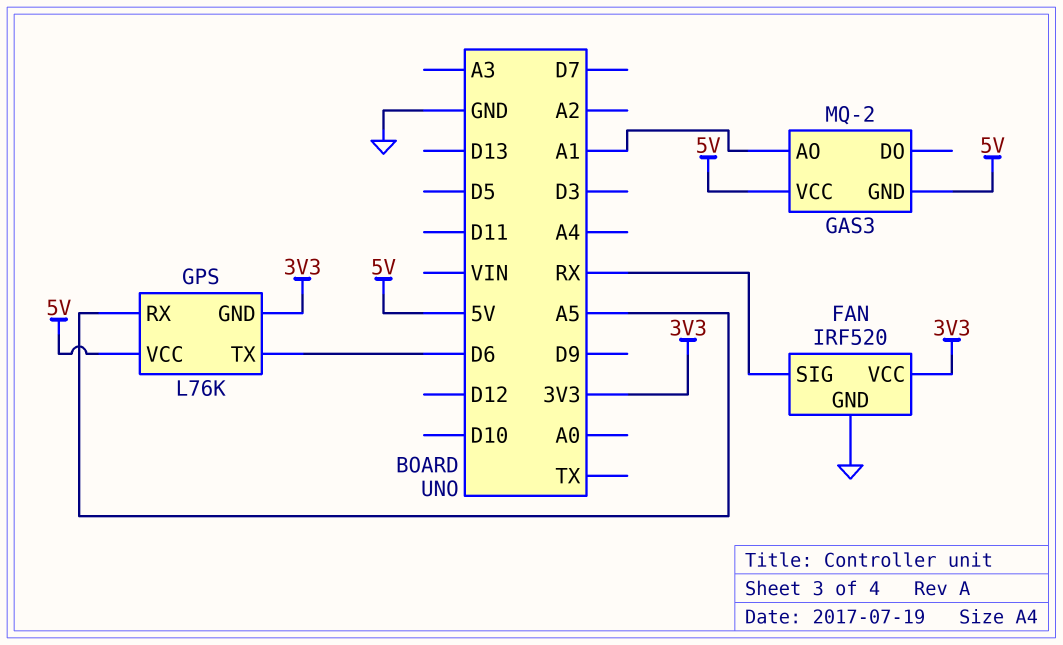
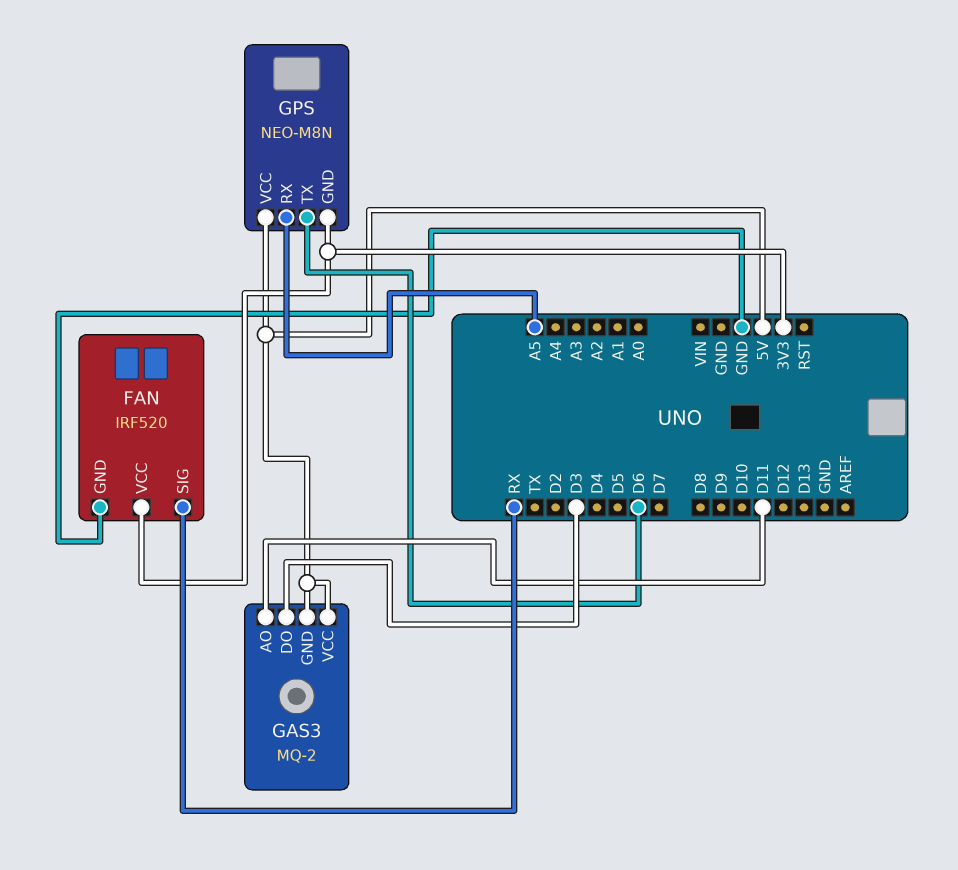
GAS3 pin AO: A1 -> D11
GAS3 pin DO: none -> D3
GPS: L76K -> NEO-M8N

